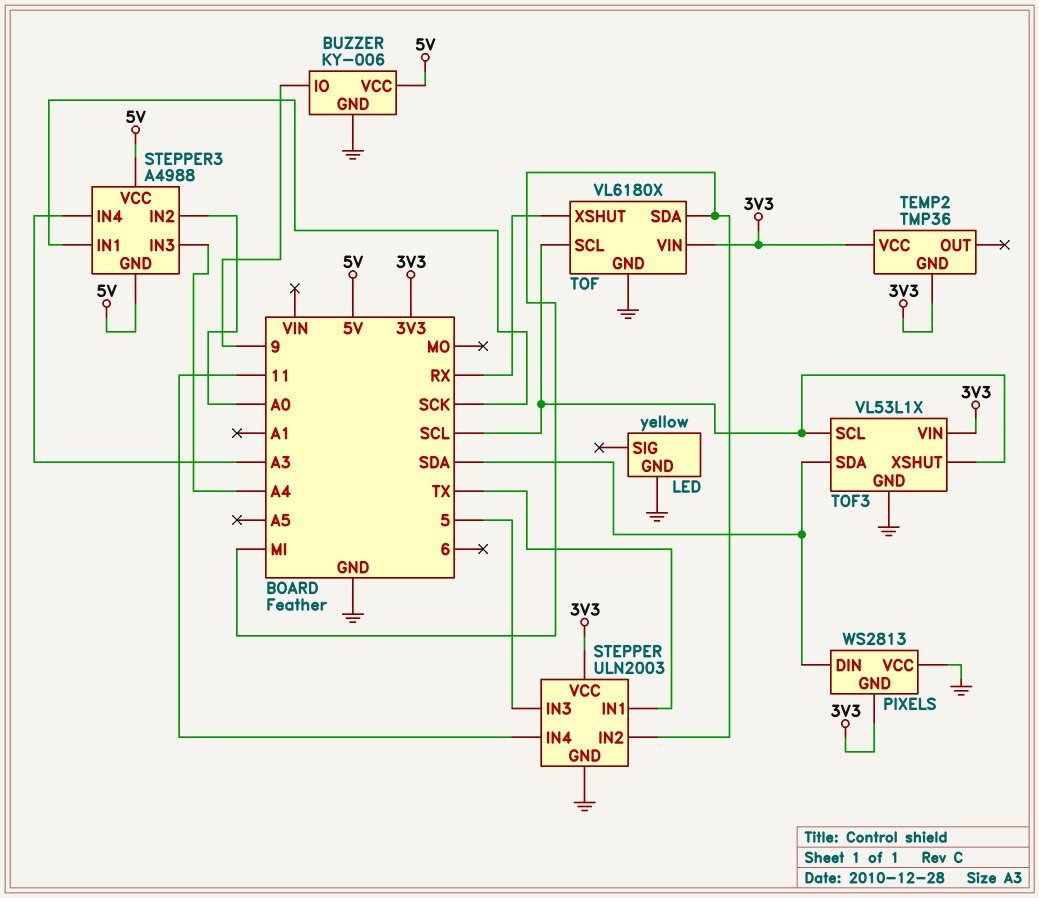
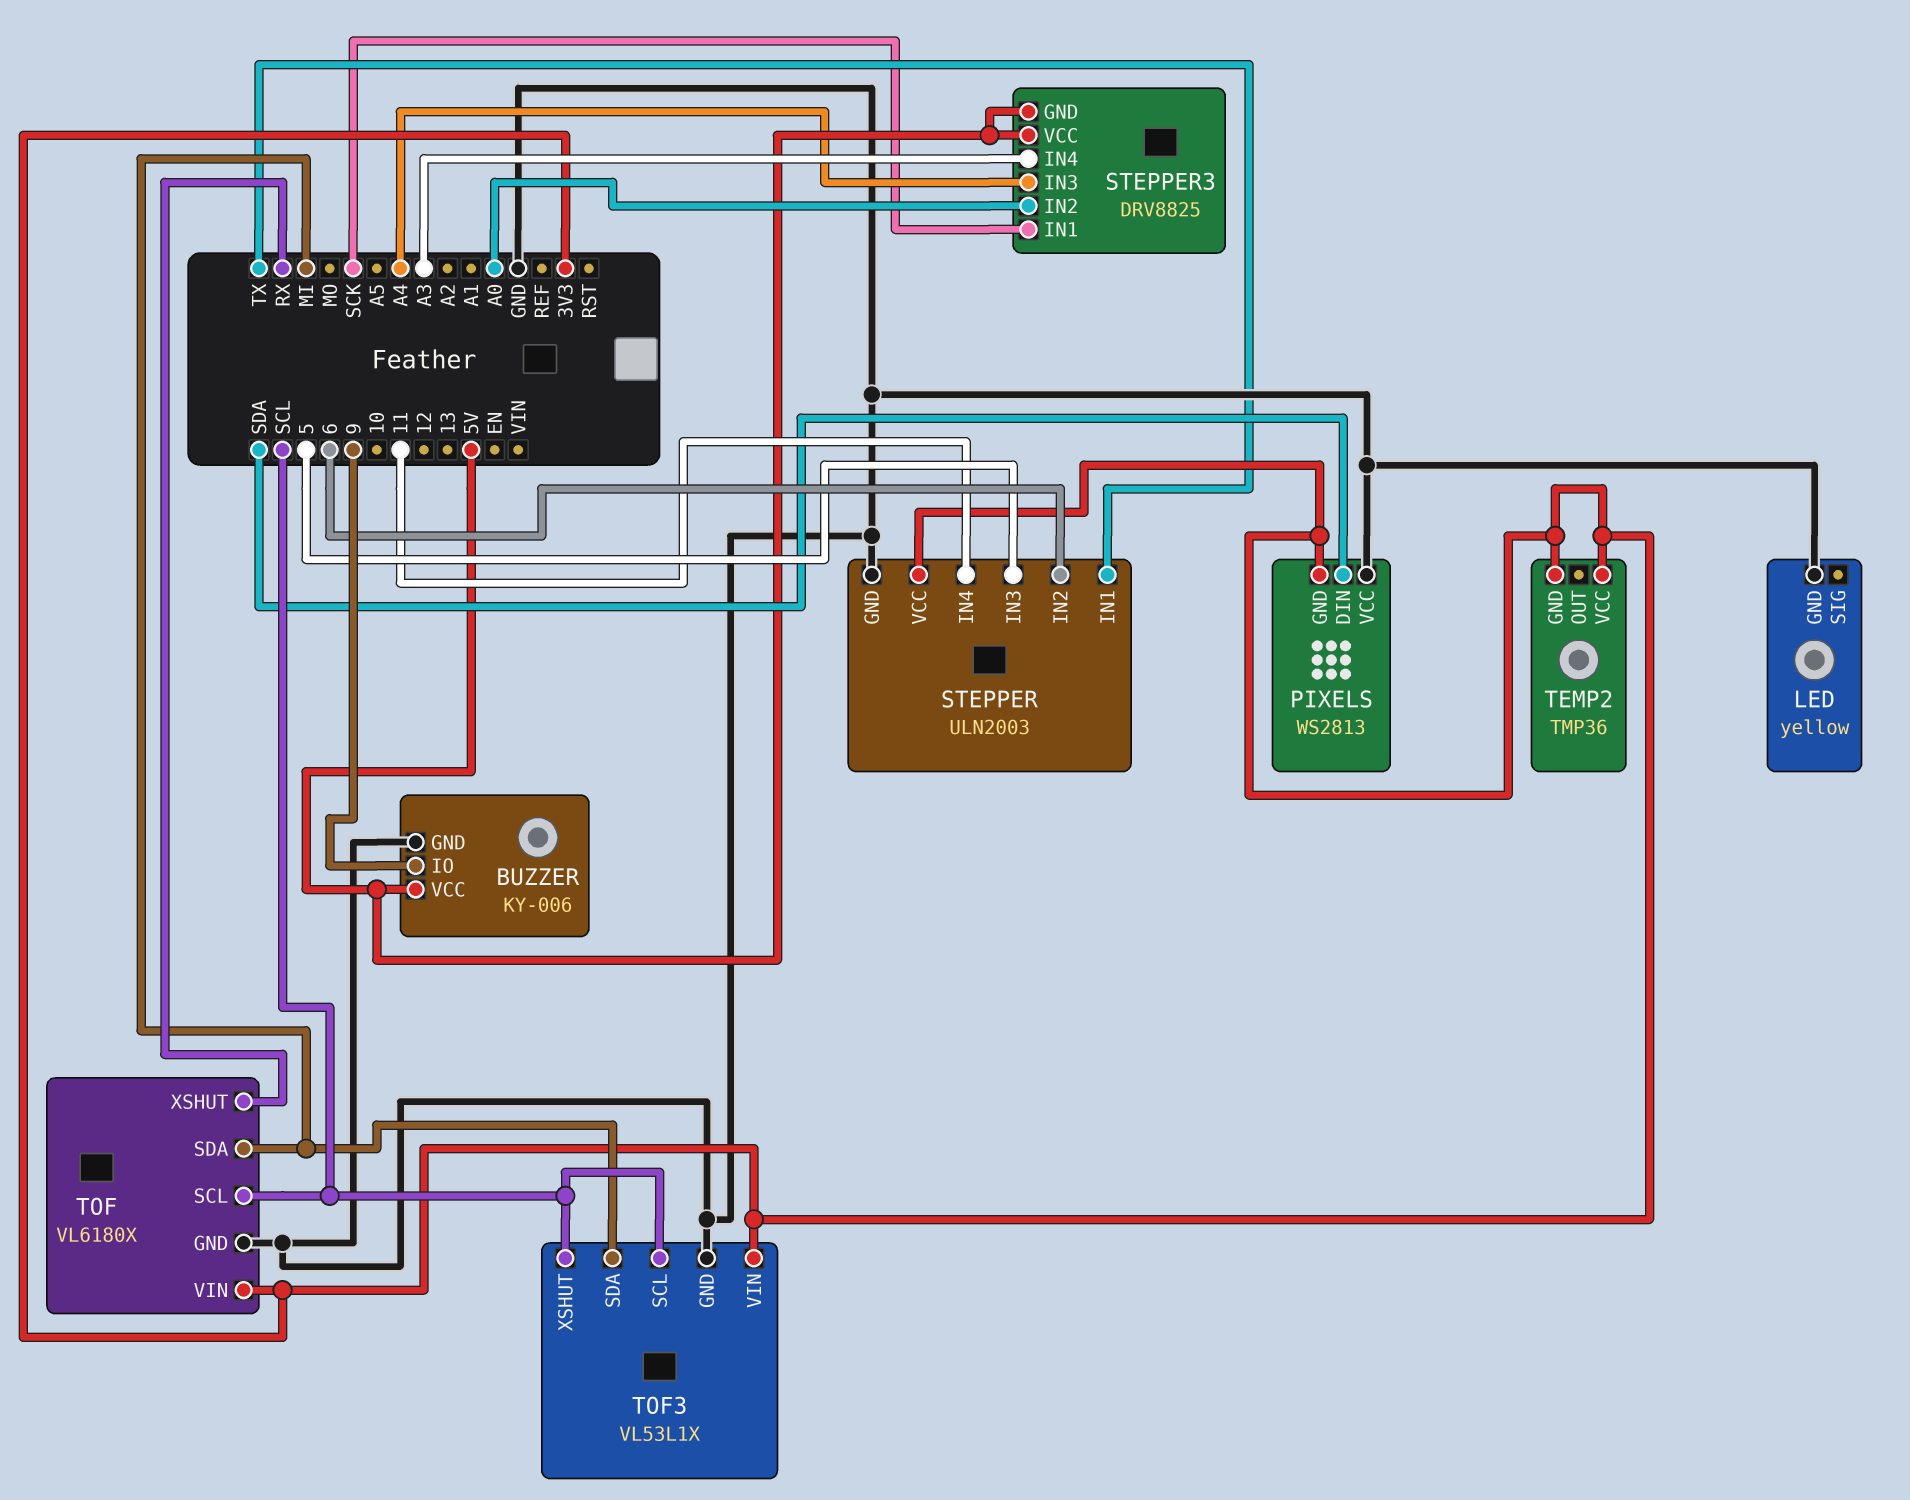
STEPPER pin IN2: MI -> 6
STEPPER3: A4988 -> DRV8825
TOF3 pin SDA: SDA -> MI

